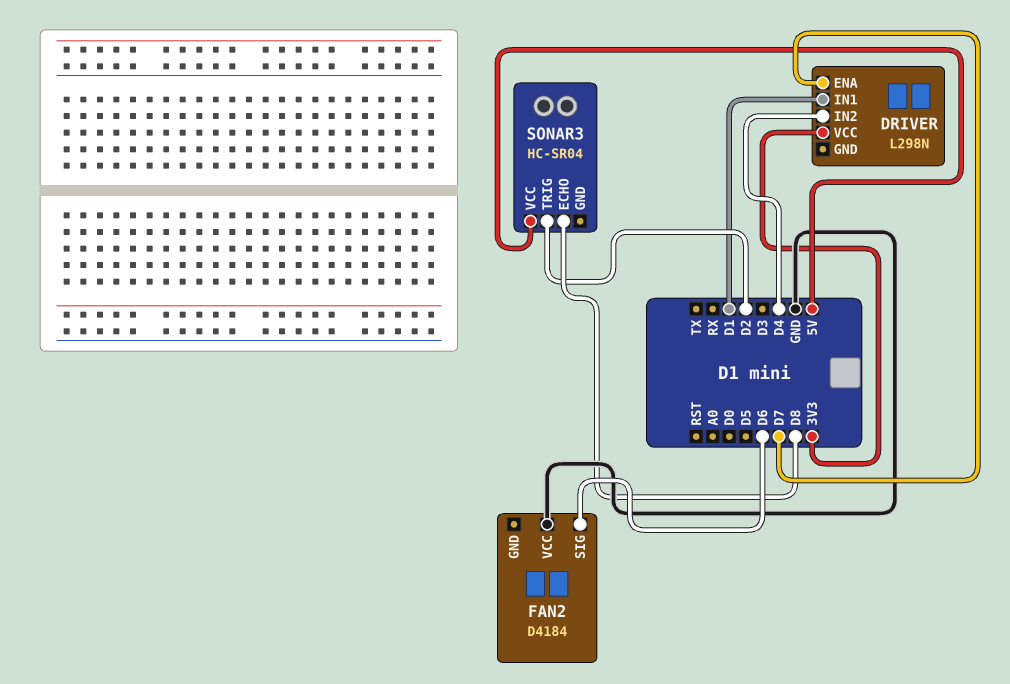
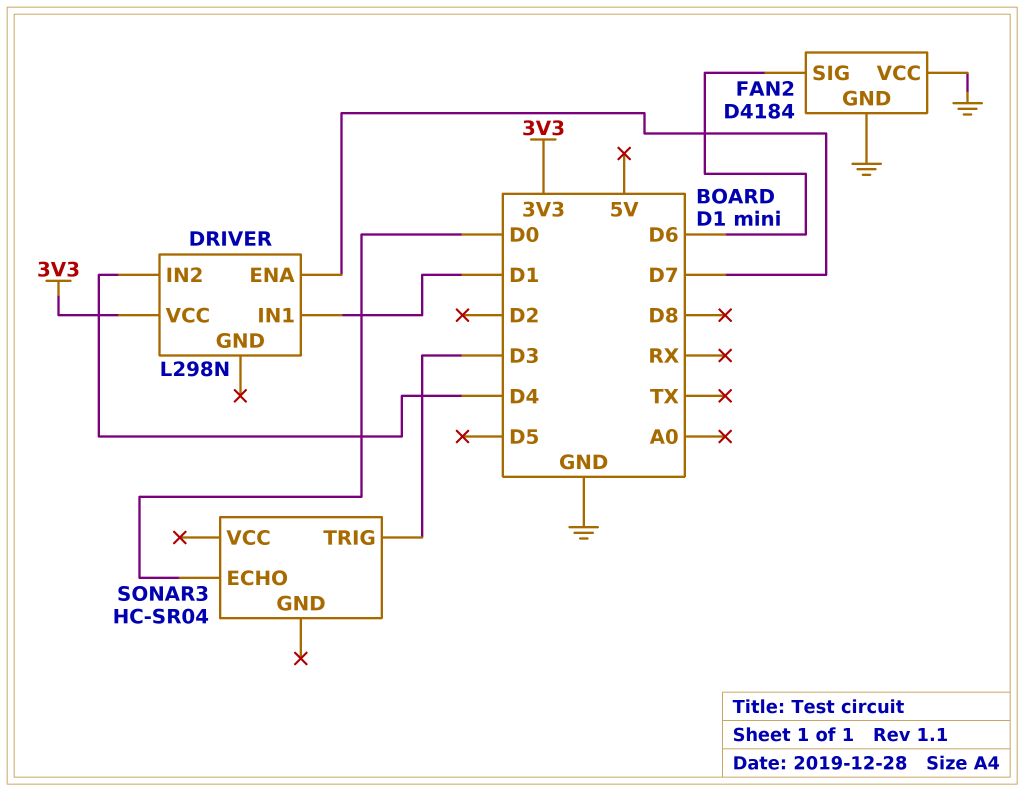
FAN2 pin GND: none -> GND
SONAR3 pin ECHO: D8 -> D0
SONAR3 pin TRIG: D2 -> D3
SONAR3 pin VCC: 5V -> none

